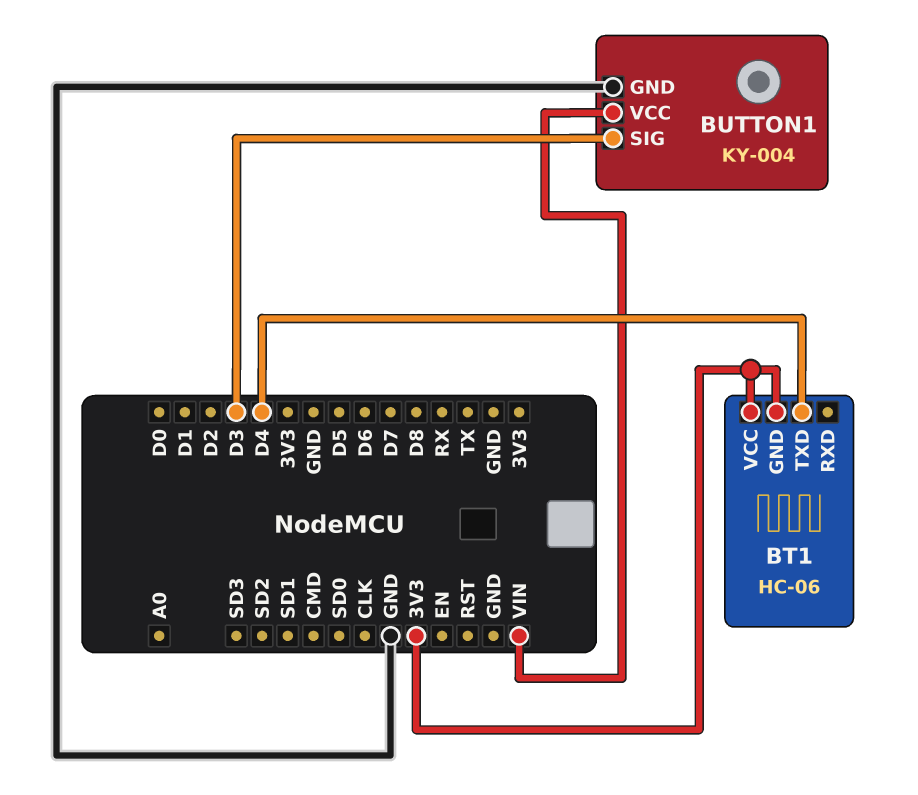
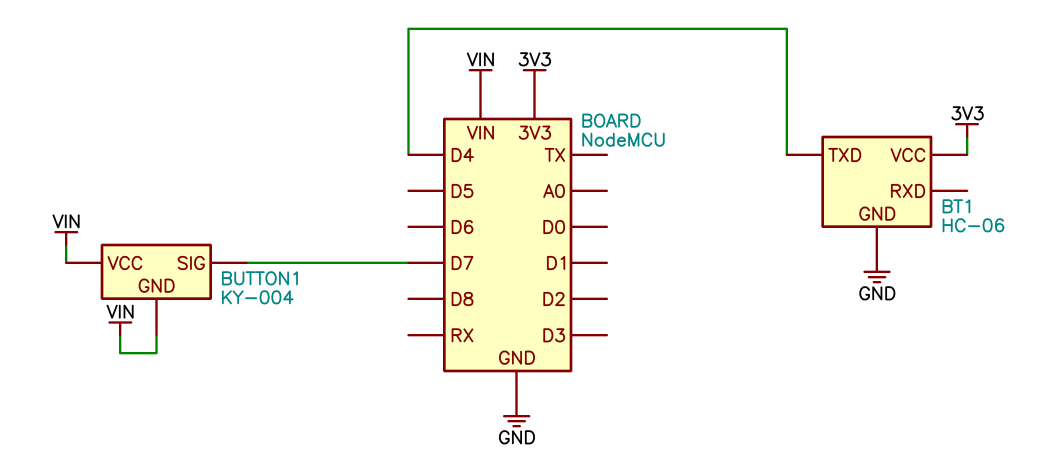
BT1 pin GND: 3V3 -> GND
BUTTON1 pin GND: GND -> VIN
BUTTON1 pin SIG: D3 -> D7

